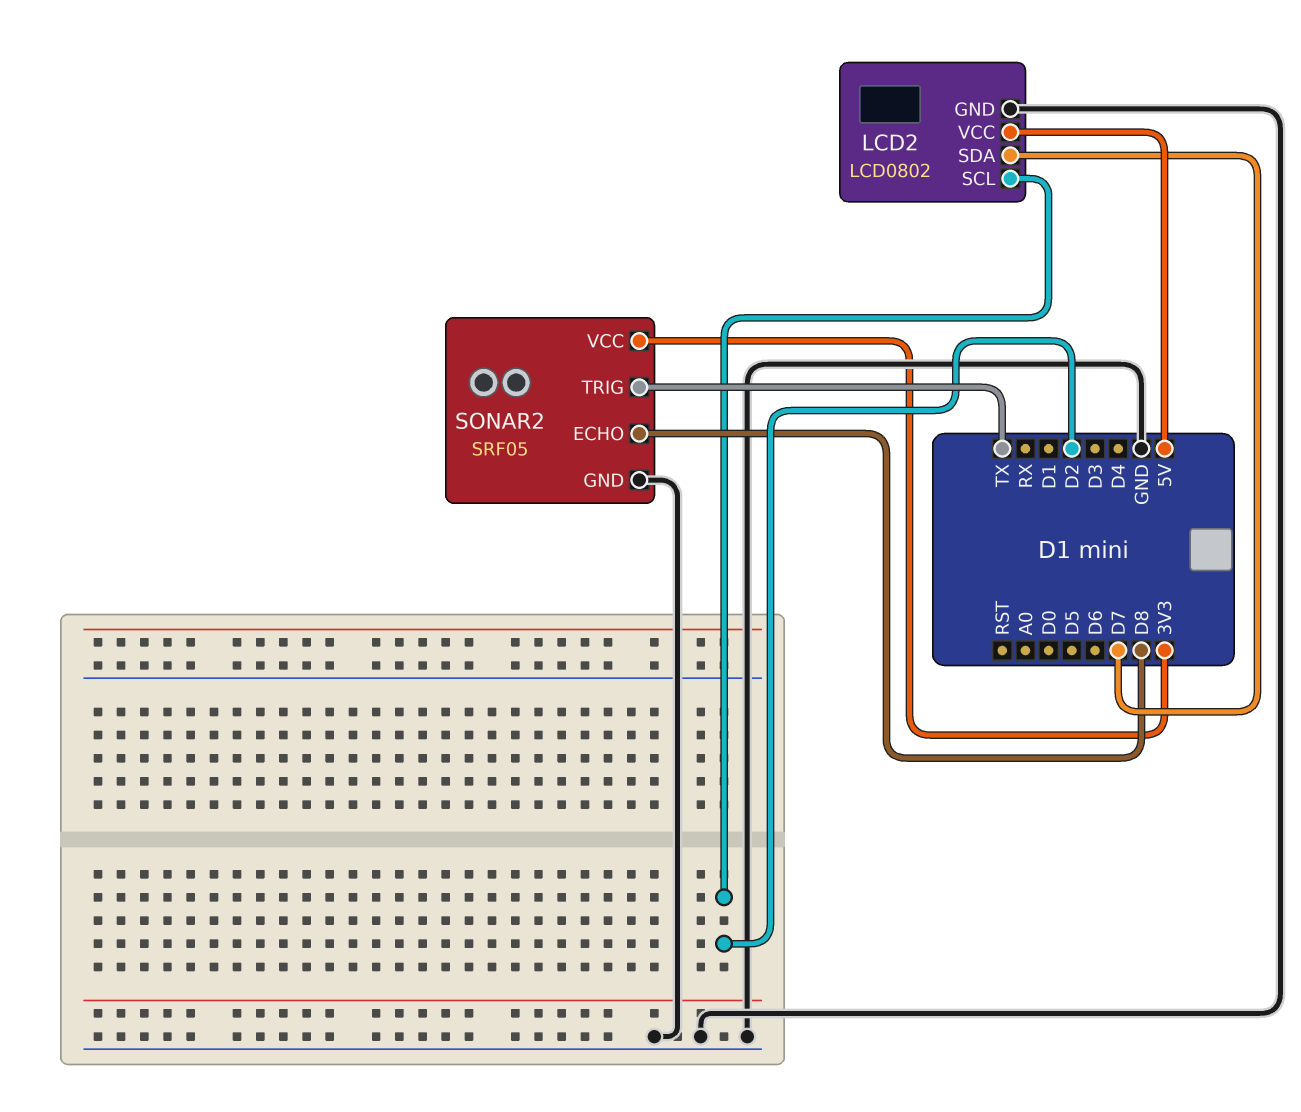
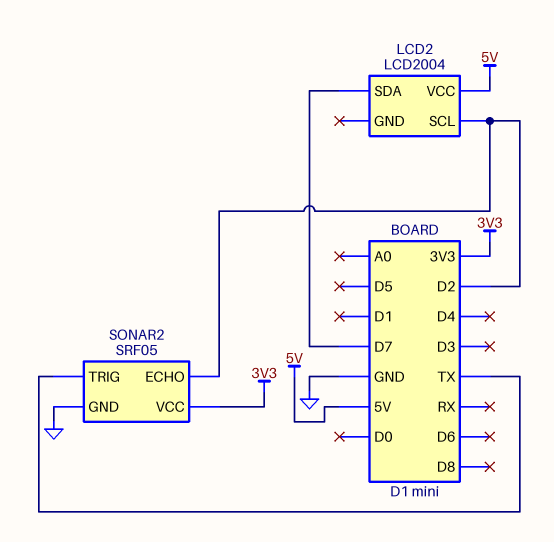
LCD2: LCD0802 -> LCD2004
LCD2 pin GND: GND -> none
SONAR2 pin ECHO: D8 -> D2

